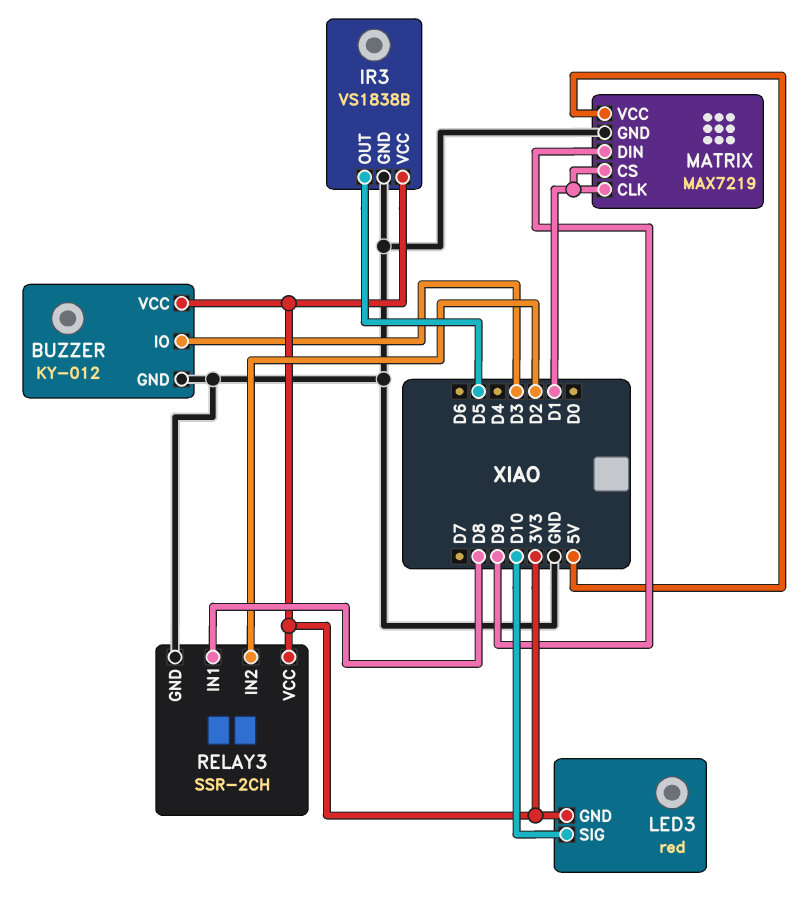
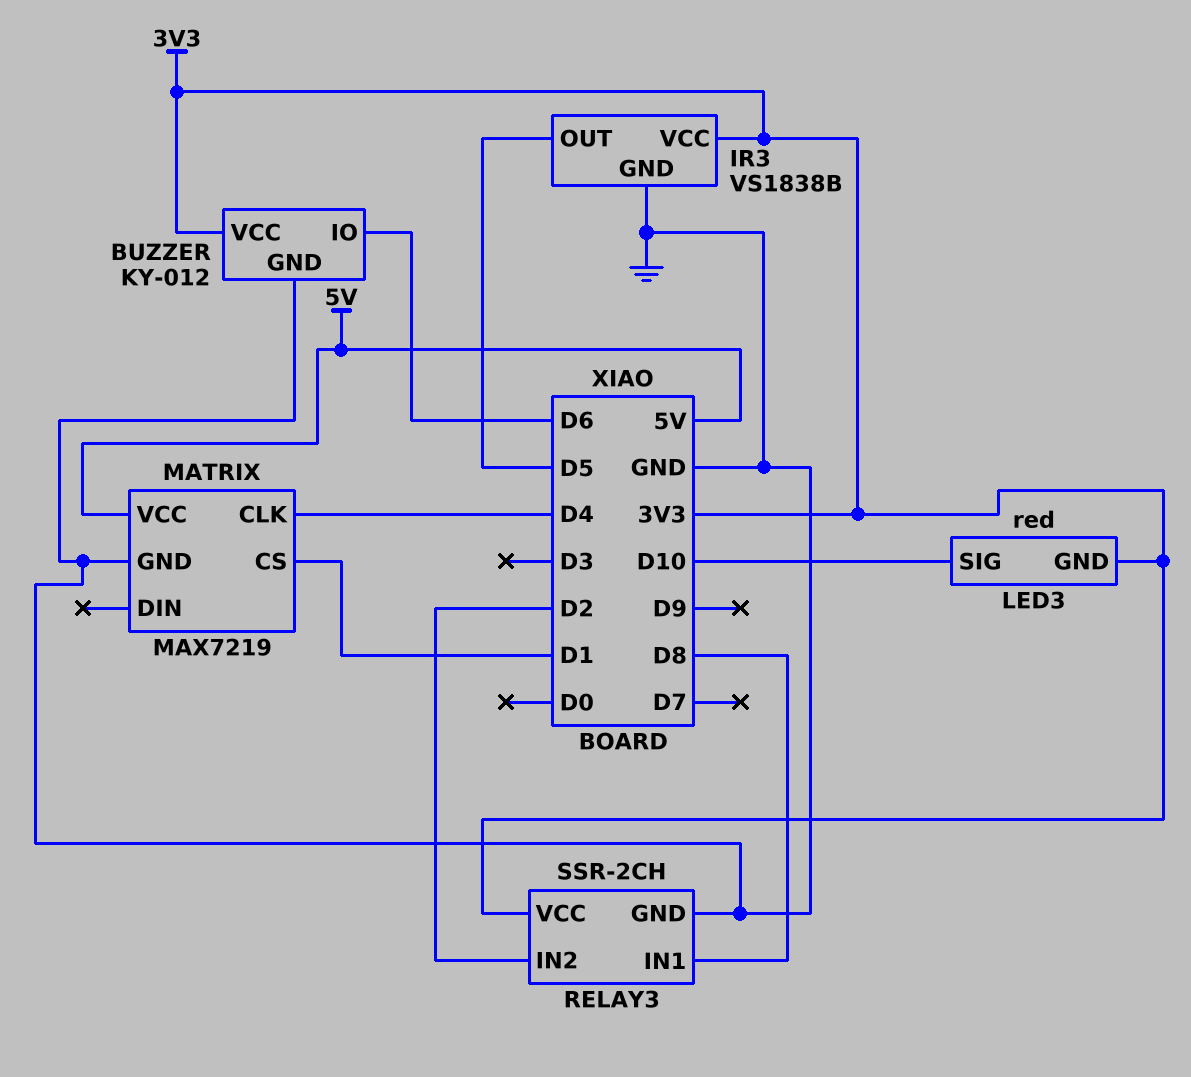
BUZZER pin IO: D3 -> D6
MATRIX pin CLK: D1 -> D4
MATRIX pin DIN: D9 -> none

